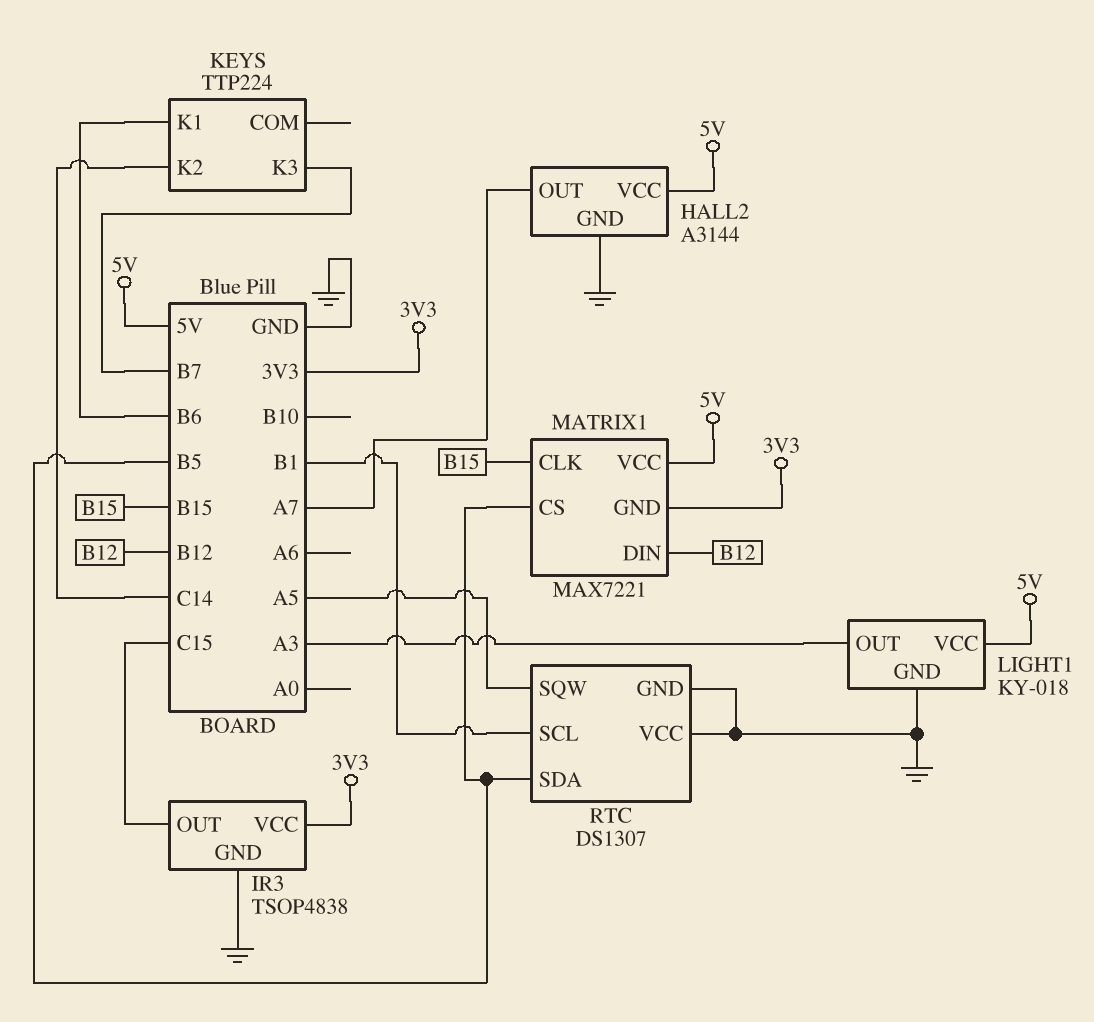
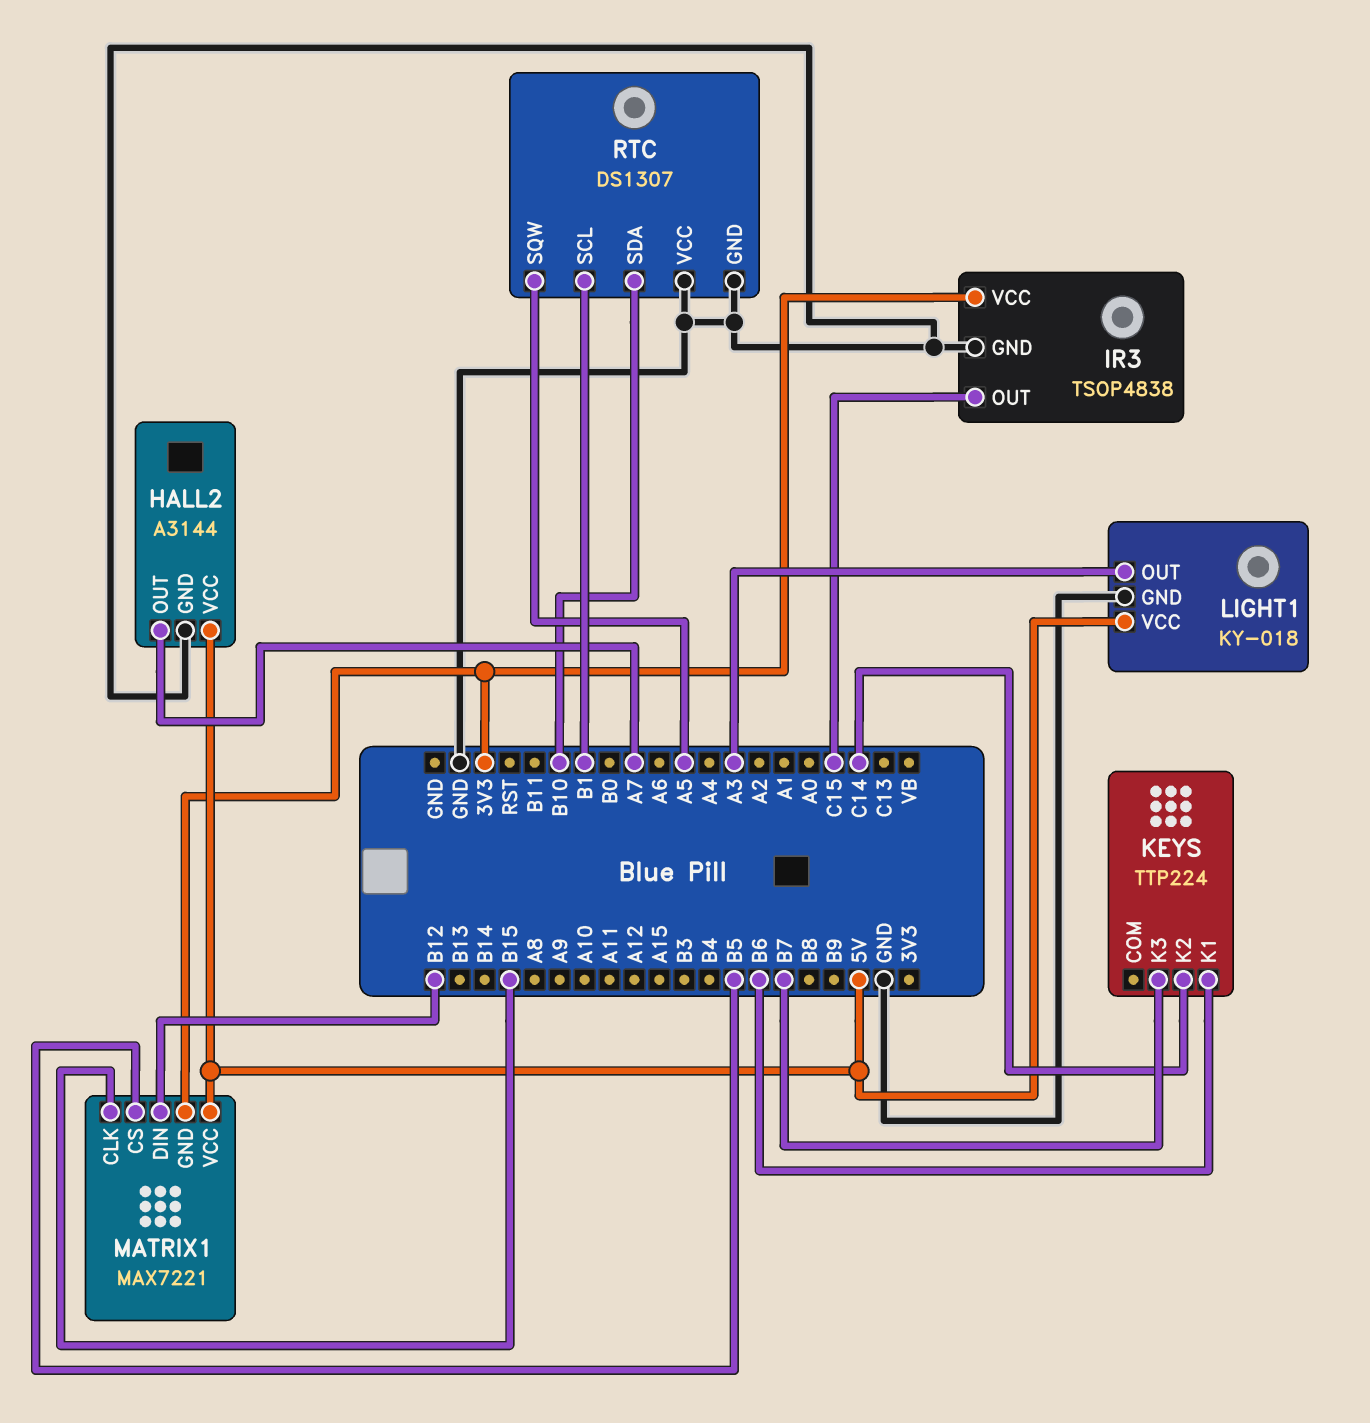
RTC pin SDA: B5 -> B10

